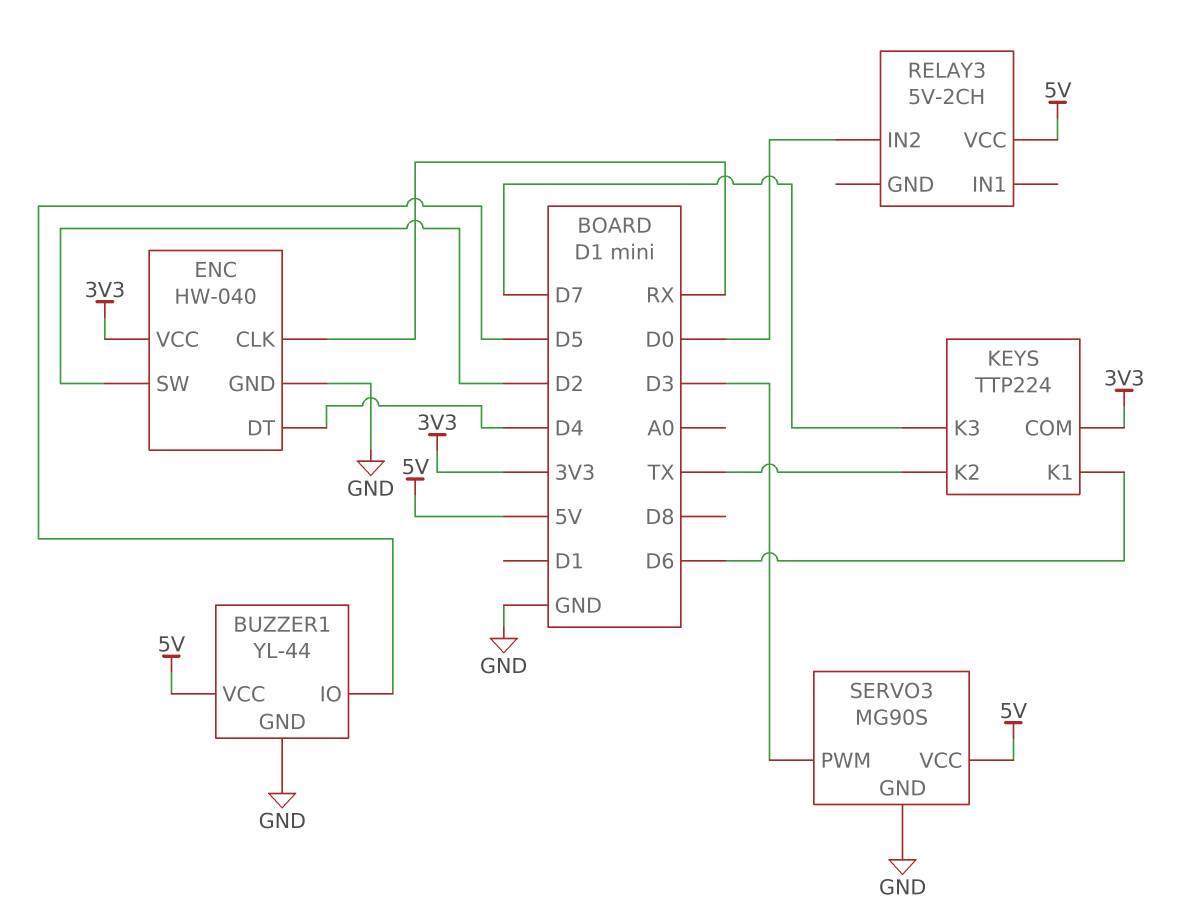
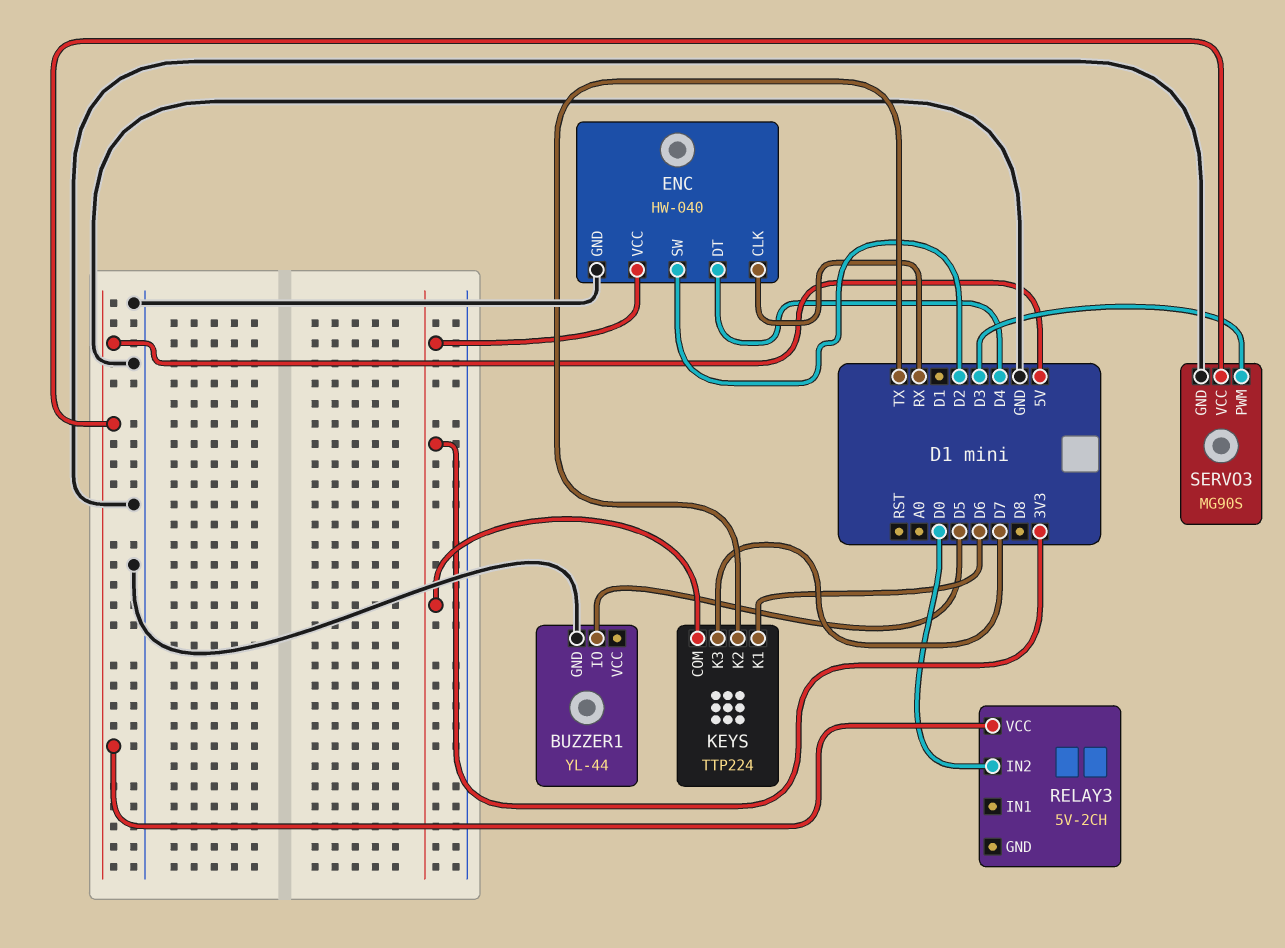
BUZZER1 pin VCC: 5V -> none

